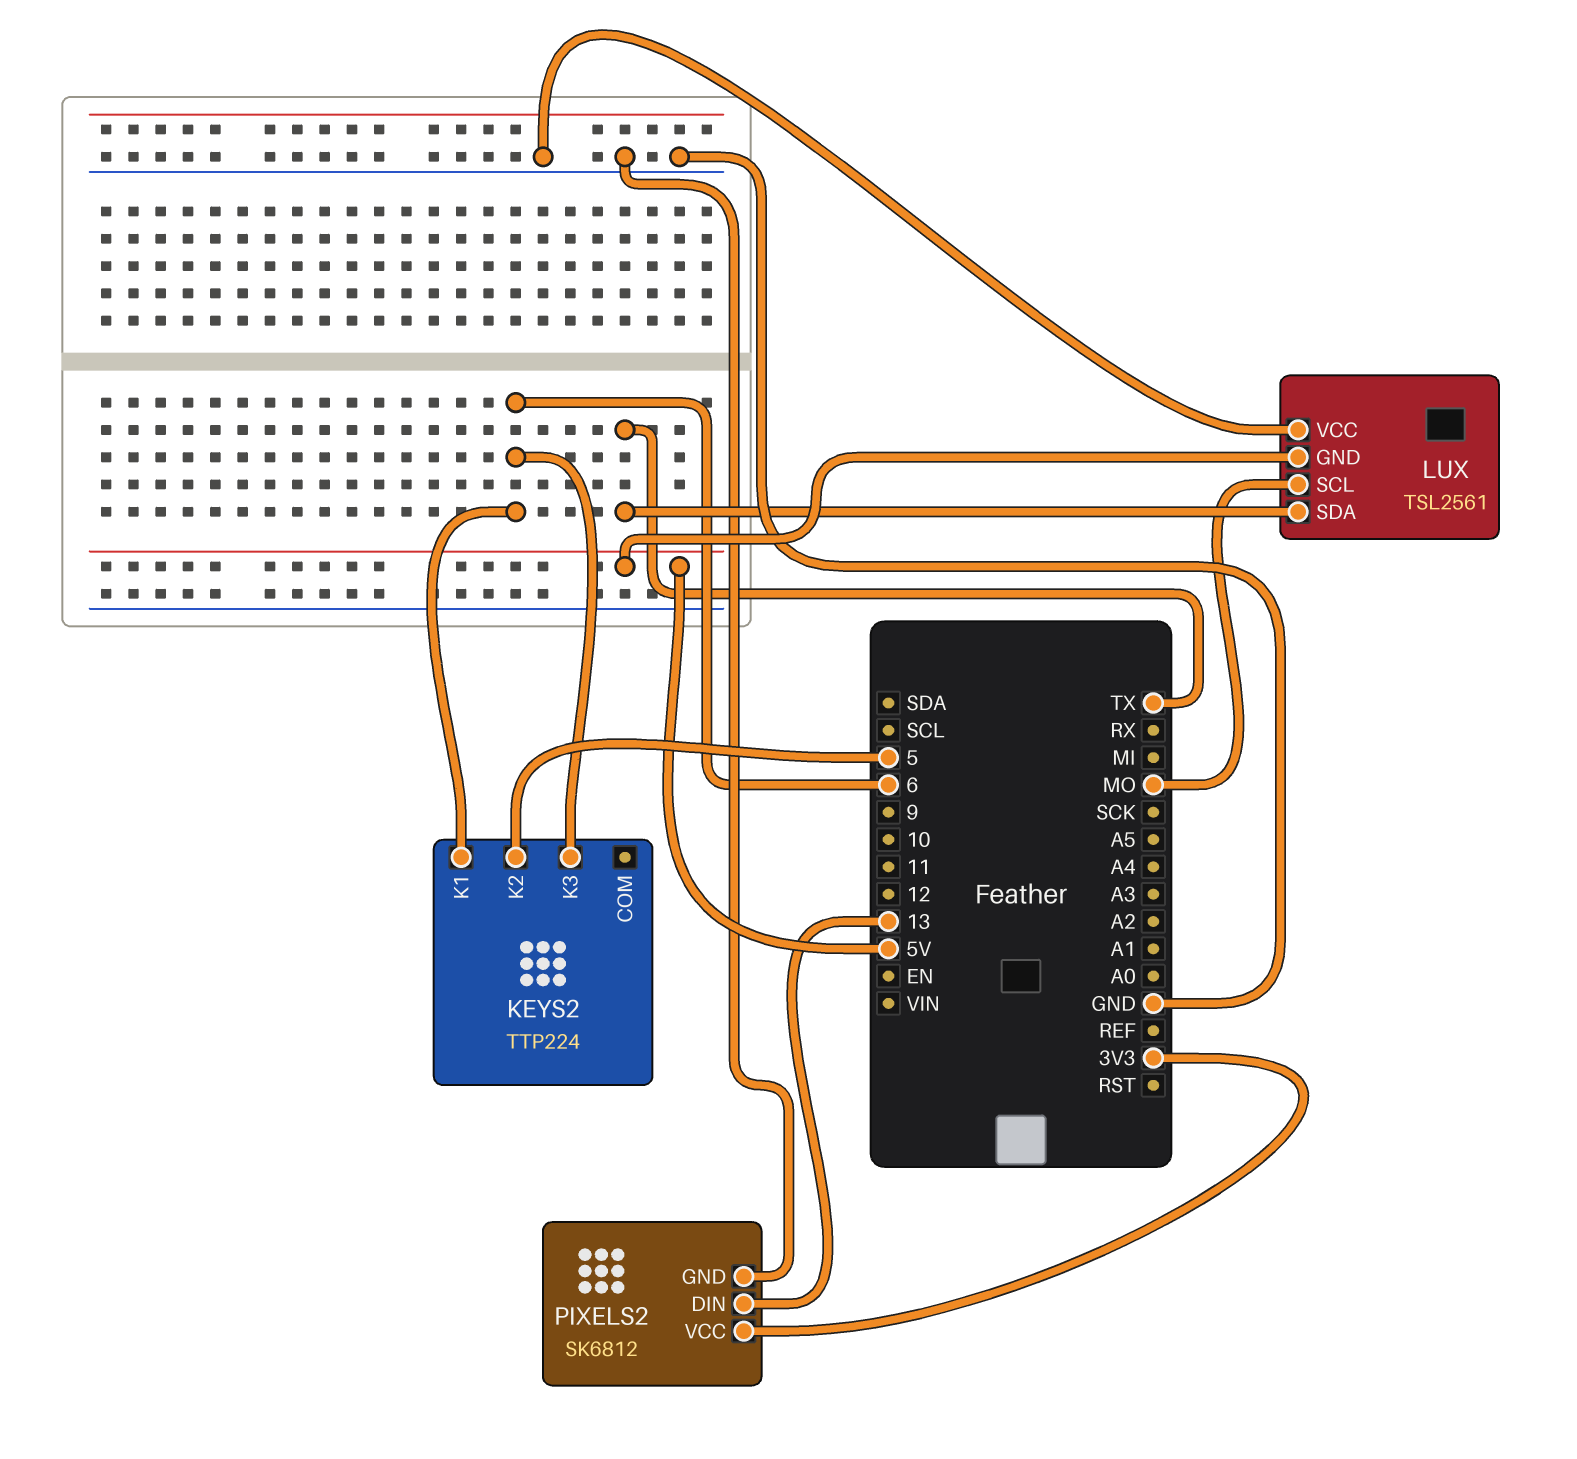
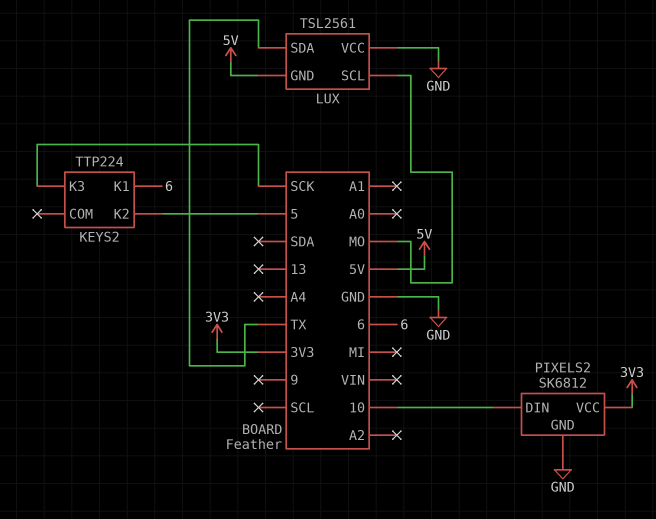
KEYS2 pin K3: 6 -> SCK
PIXELS2 pin DIN: 13 -> 10

